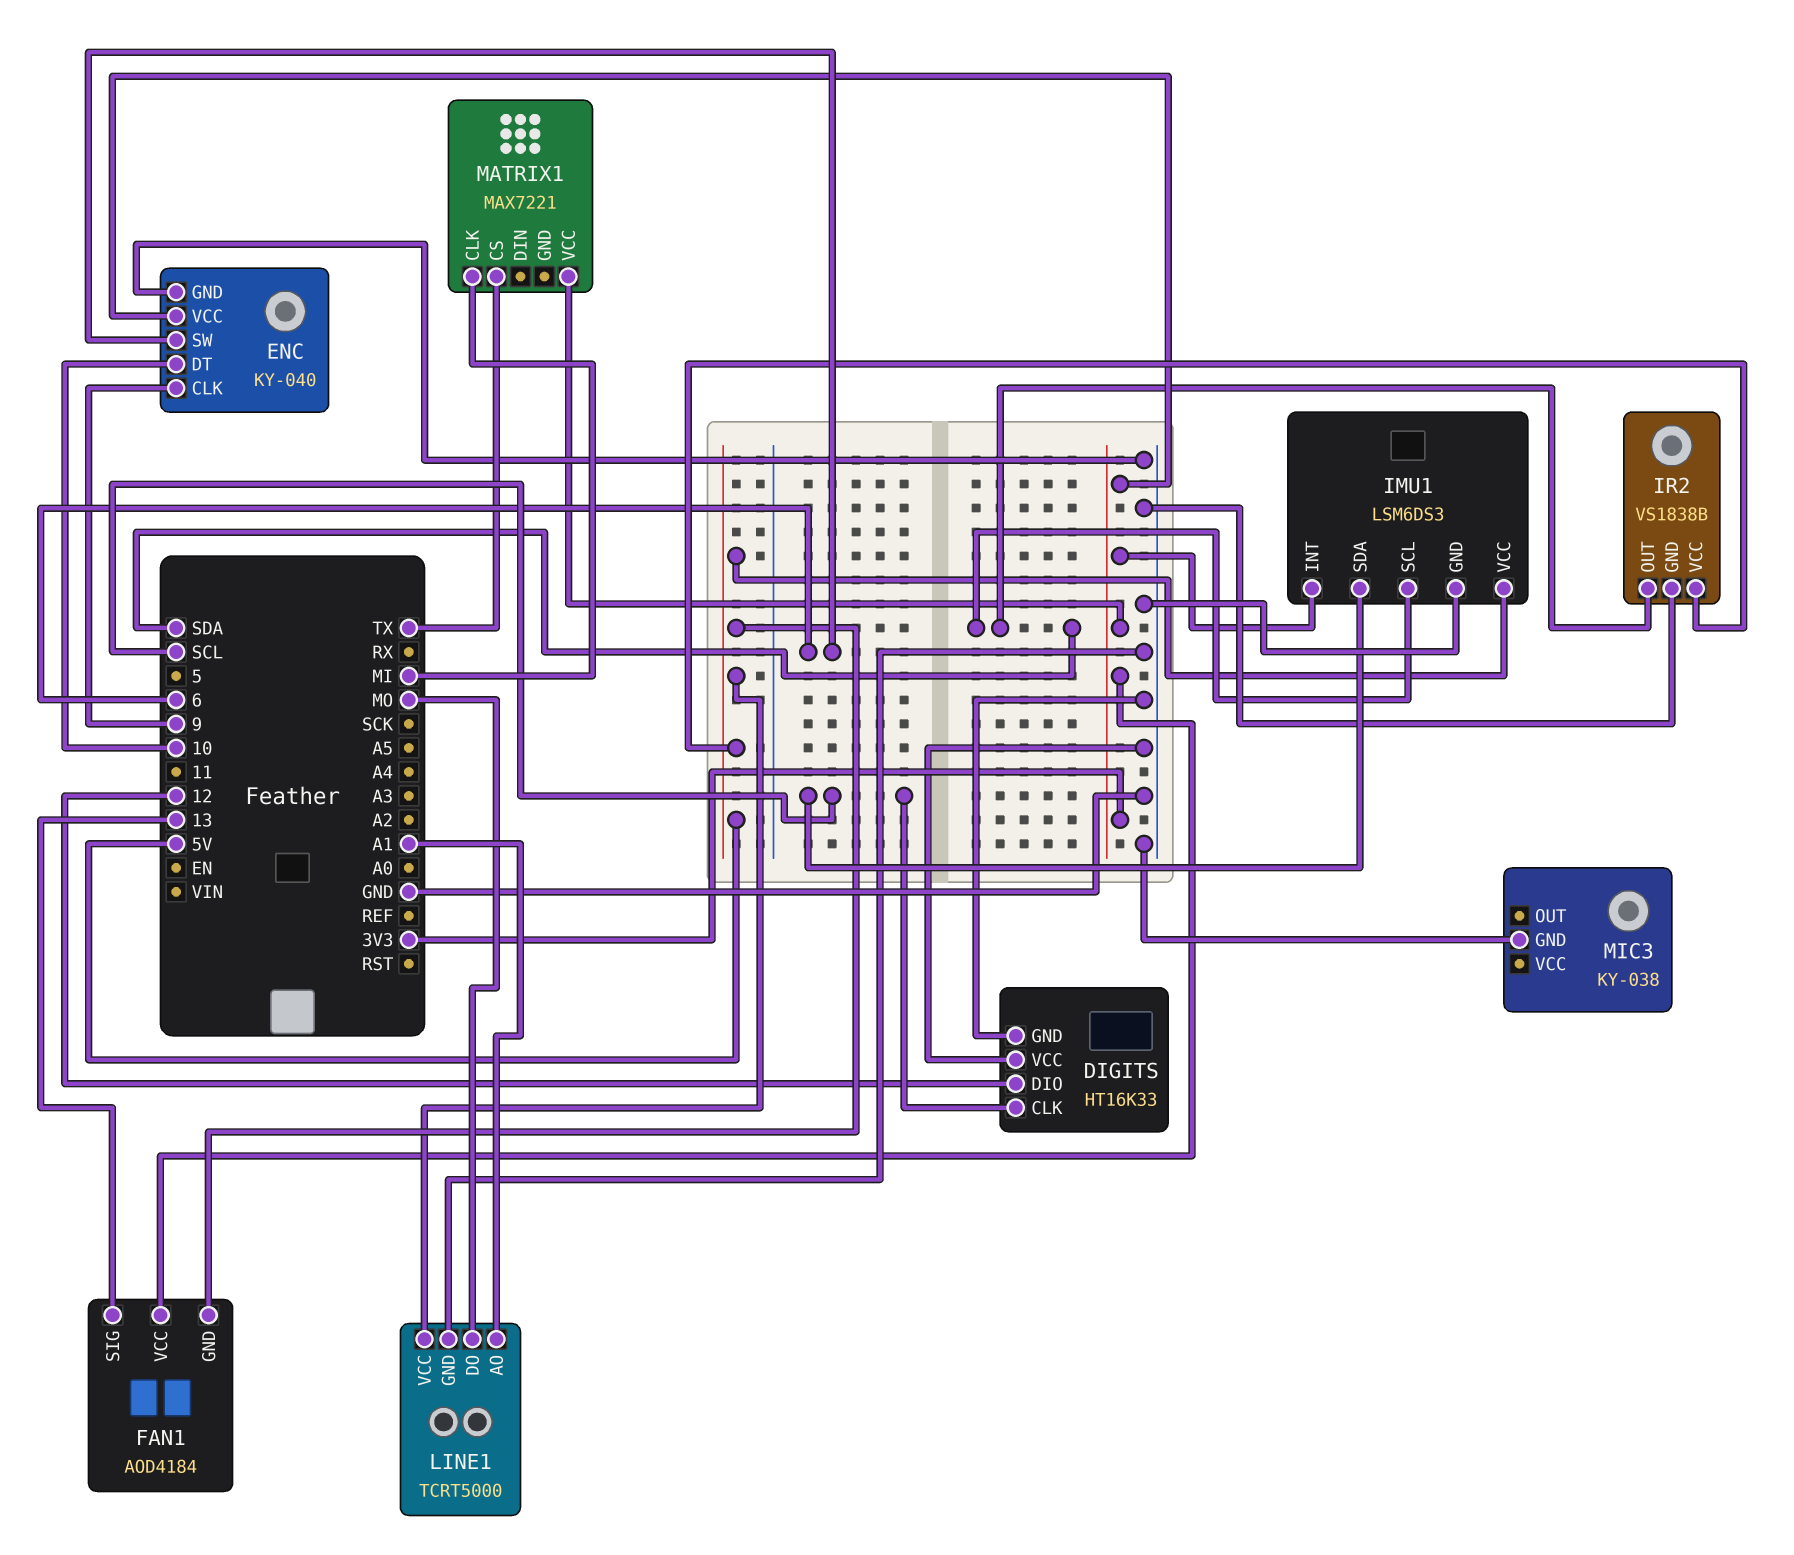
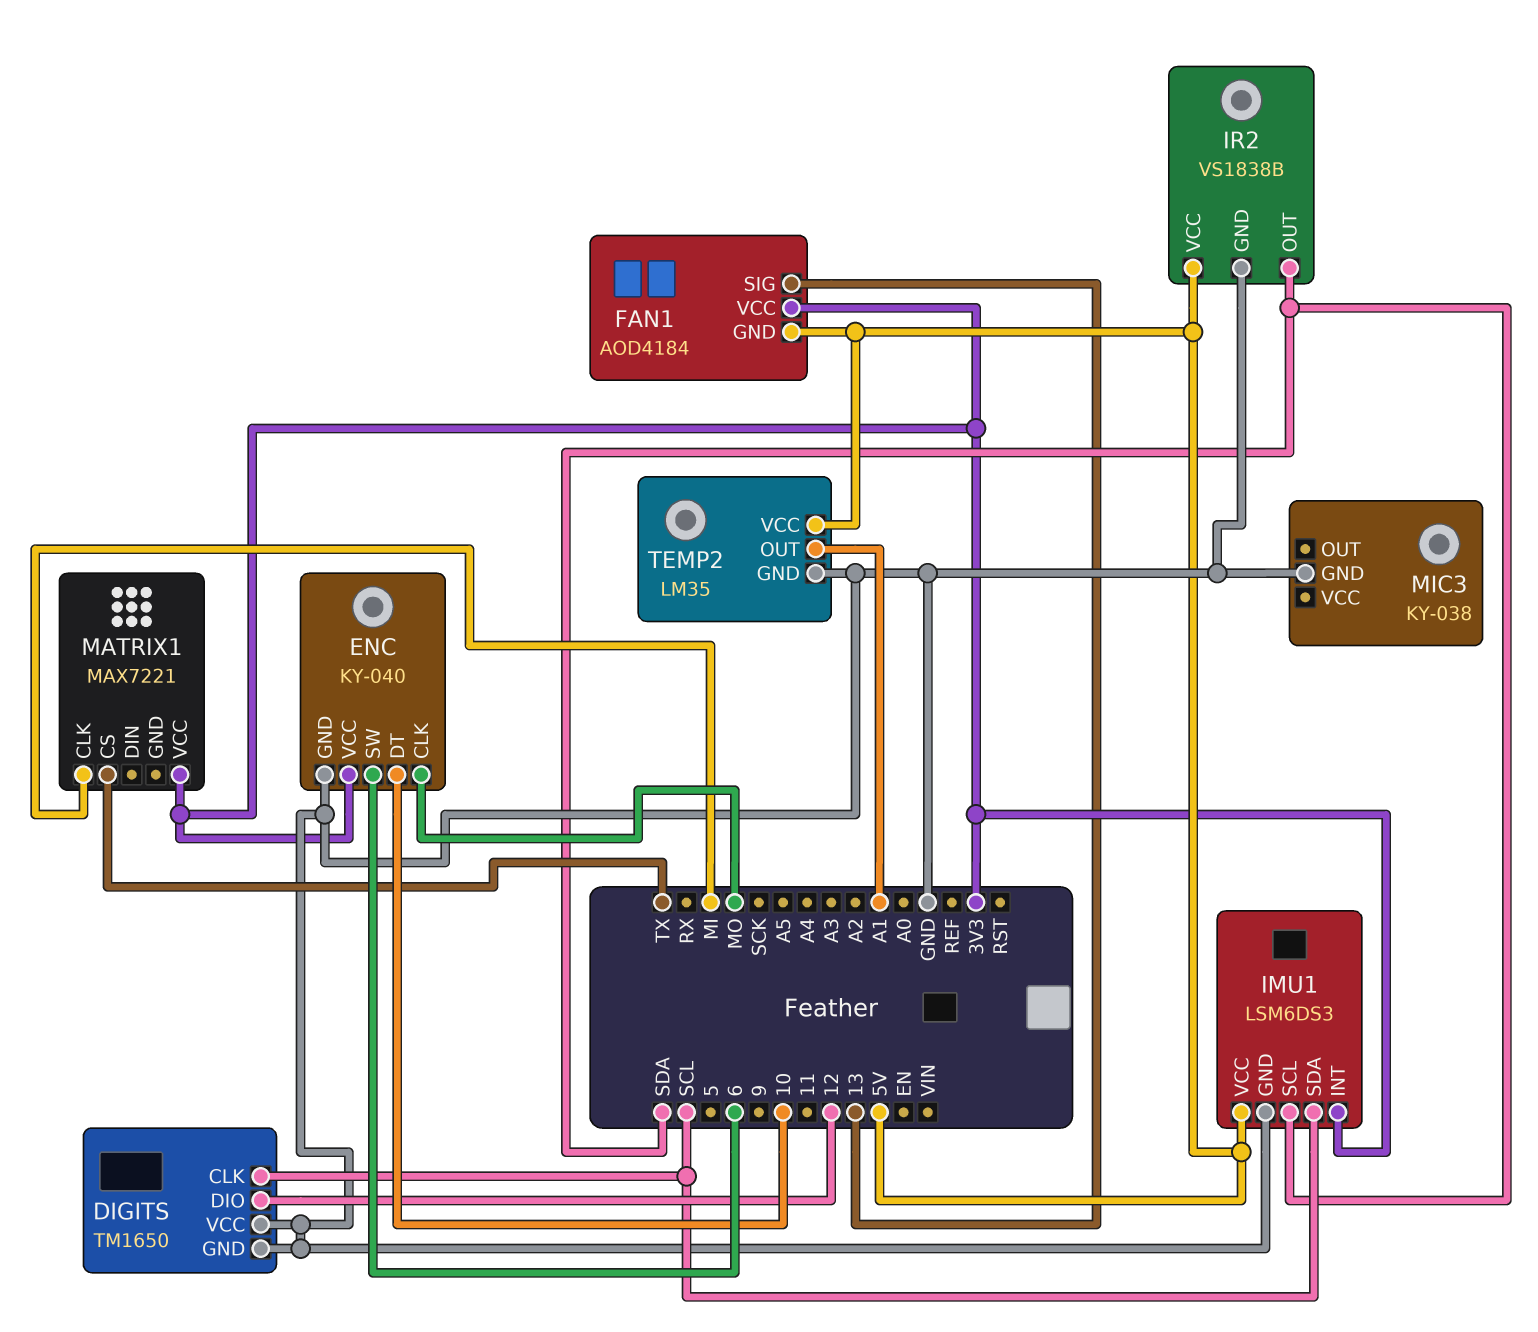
DIGITS: HT16K33 -> TM1650
ENC pin CLK: 9 -> MO
LINE1: TCRT5000 -> none
LINE1 pin AO: A1 -> none
LINE1 pin DO: MO -> none
LINE1 pin GND: GND -> none
LINE1 pin VCC: 5V -> none
TEMP2: none -> LM35
TEMP2 pin GND: none -> GND
TEMP2 pin OUT: none -> A1
TEMP2 pin VCC: none -> 5V

